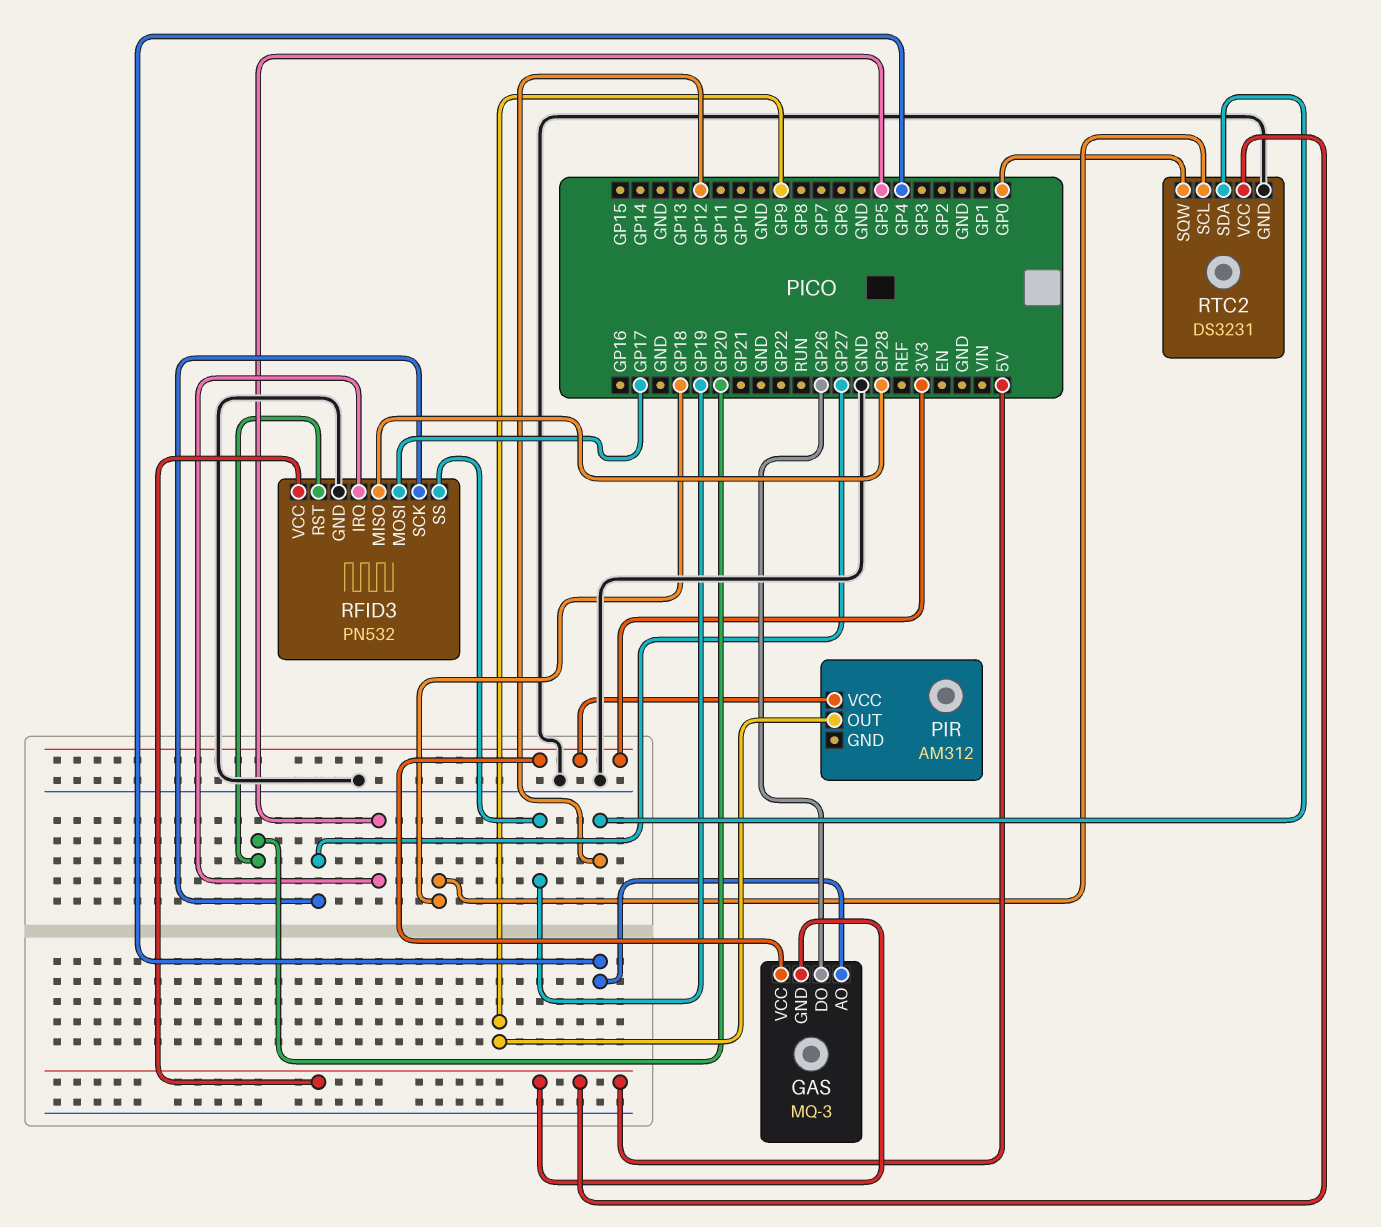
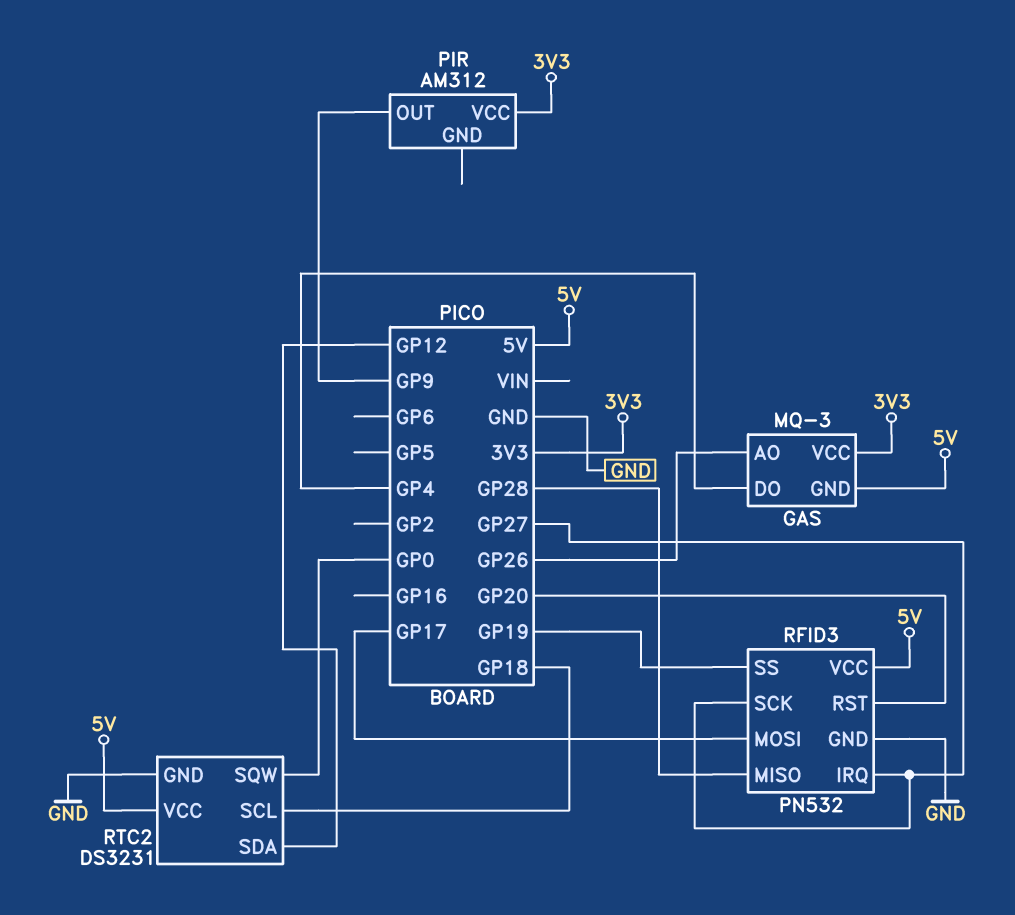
GAS pin AO: GP4 -> GP26
GAS pin DO: GP26 -> GP4
RFID3 pin IRQ: GP5 -> GP27

